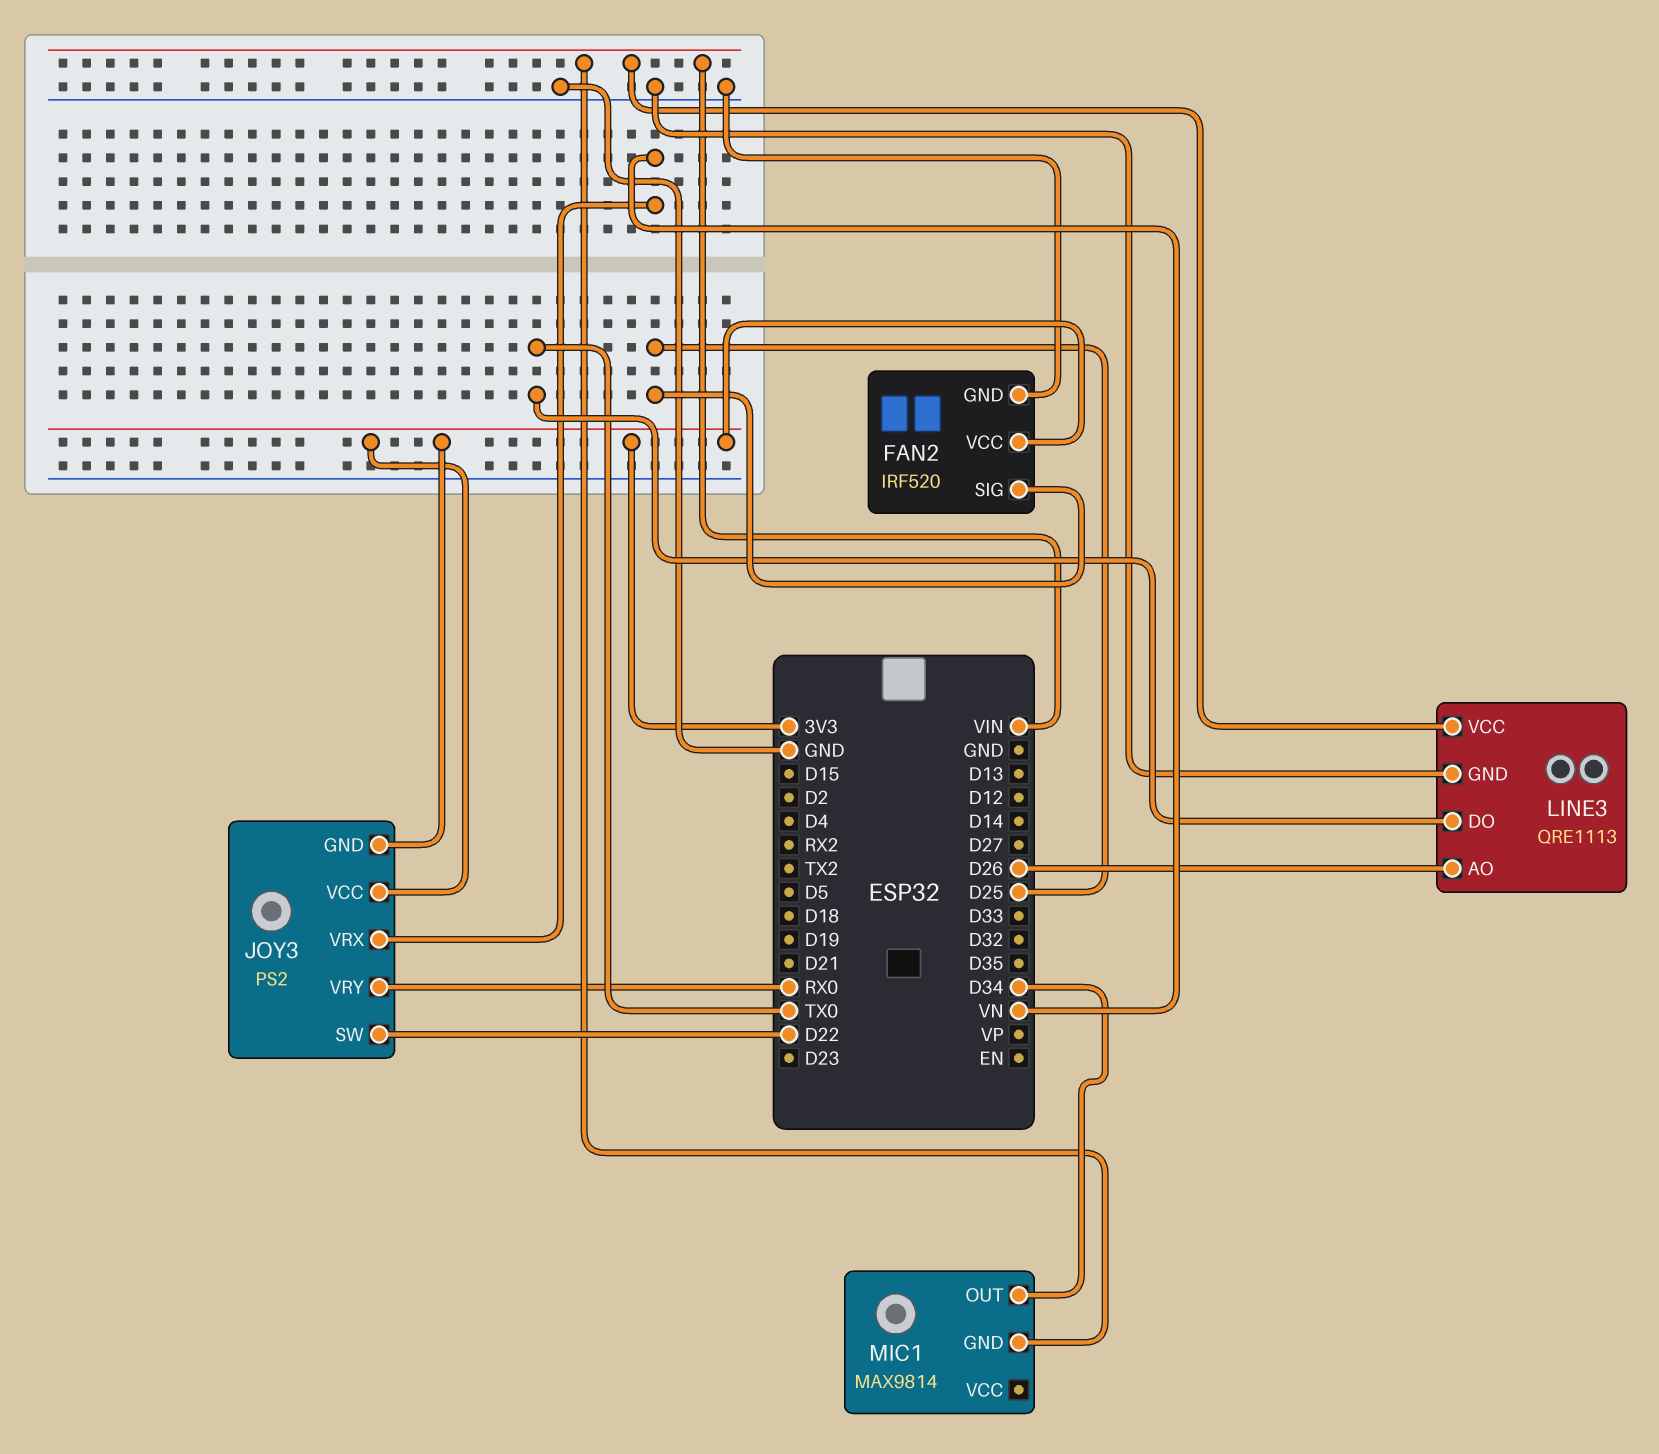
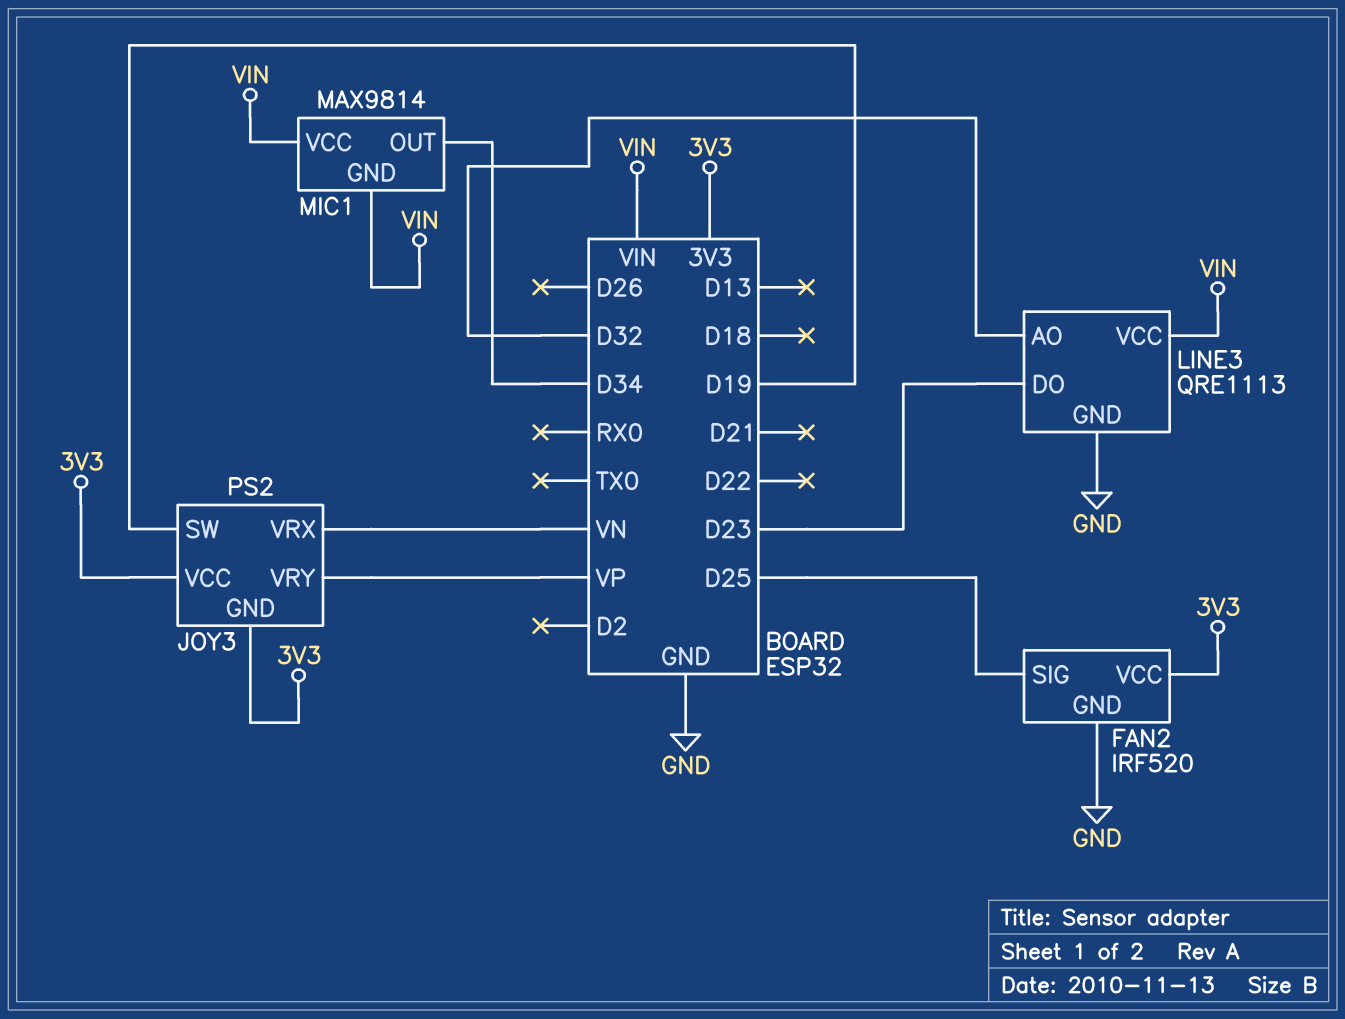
JOY3 pin SW: D22 -> D19
JOY3 pin VRY: RX0 -> VP
LINE3 pin AO: D26 -> D32
LINE3 pin DO: TX0 -> D23
MIC1 pin VCC: none -> VIN

